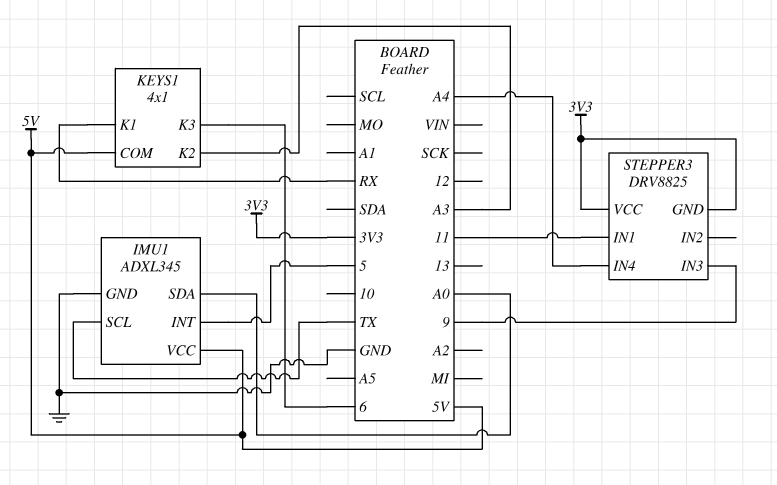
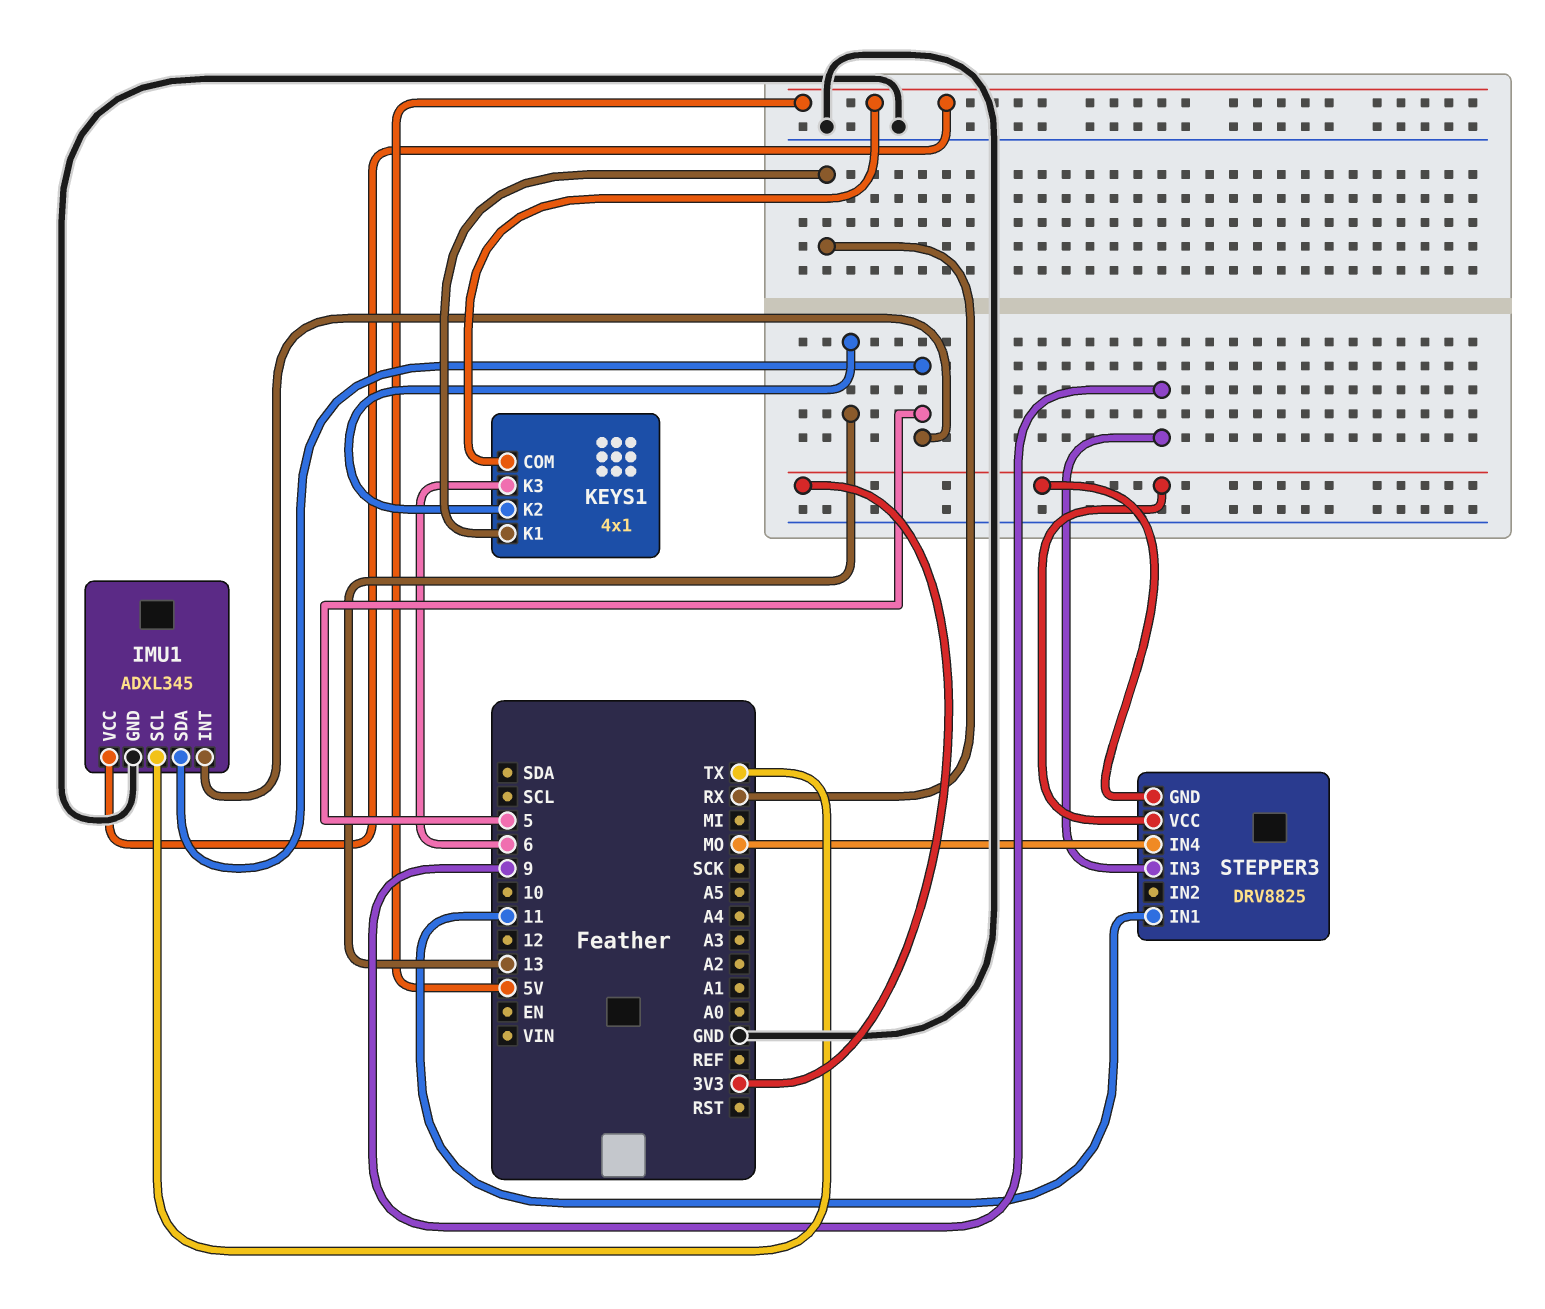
IMU1 pin SDA: A0 -> 5
KEYS1 pin K2: A3 -> 13
STEPPER3 pin IN4: A4 -> MO

